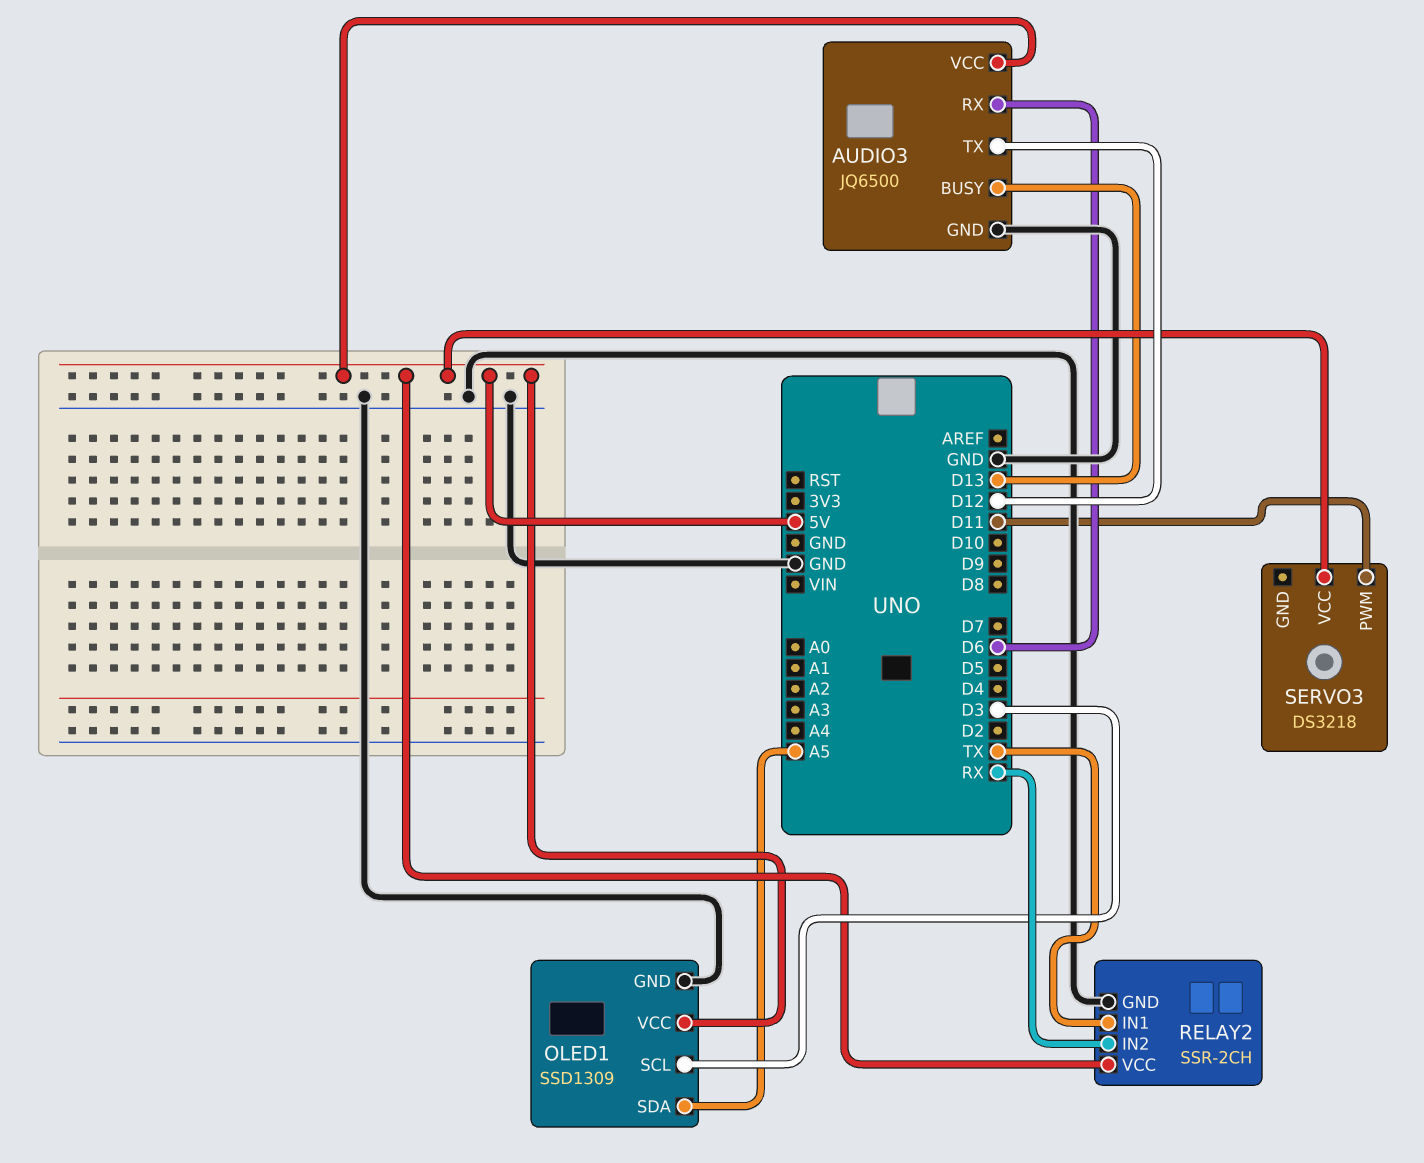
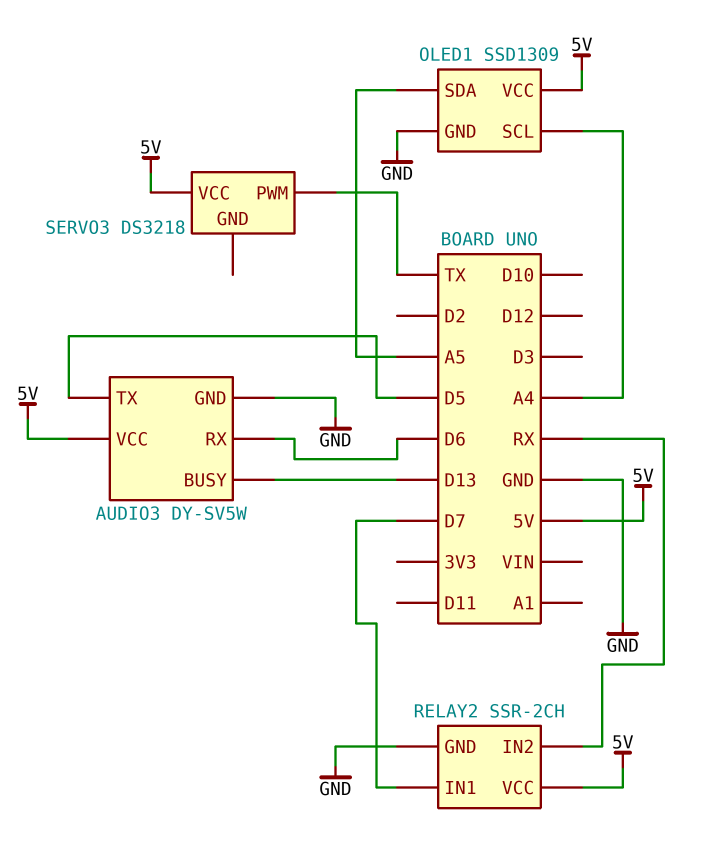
AUDIO3: JQ6500 -> DY-SV5W
AUDIO3 pin TX: D12 -> D5
OLED1 pin SCL: D3 -> A4
RELAY2 pin IN1: TX -> D7
SERVO3 pin PWM: D11 -> TX

